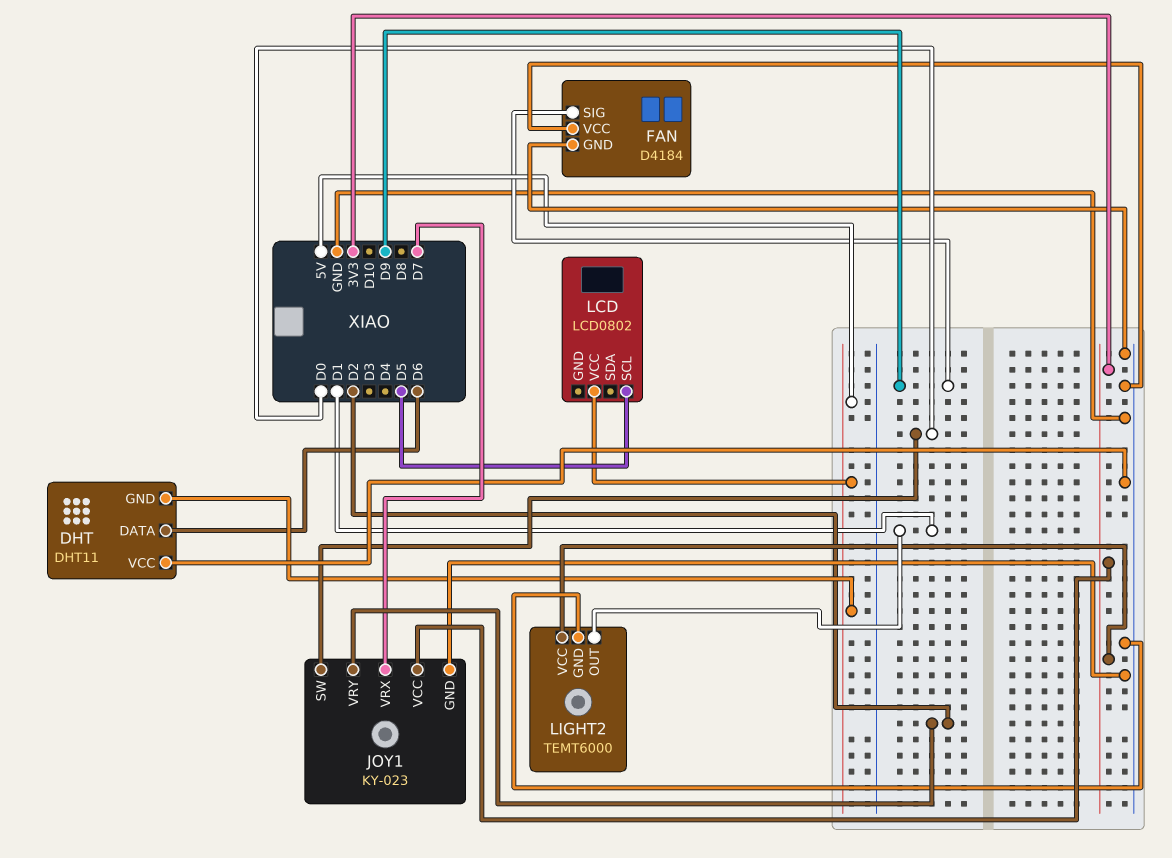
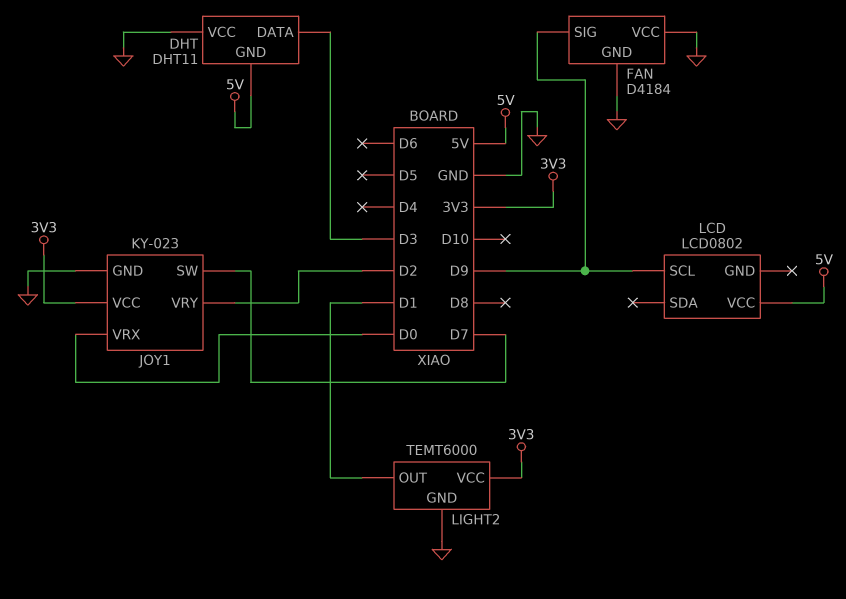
DHT pin DATA: D6 -> D3
JOY1 pin SW: D0 -> D7
JOY1 pin VRX: D7 -> D0
LCD pin SCL: D5 -> D9

